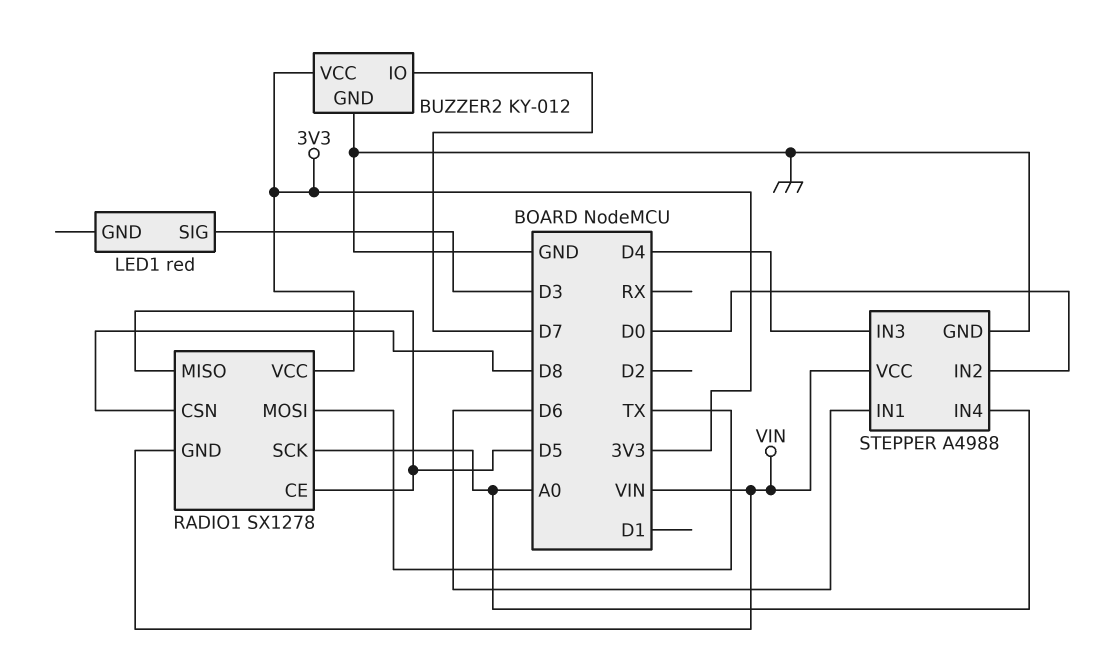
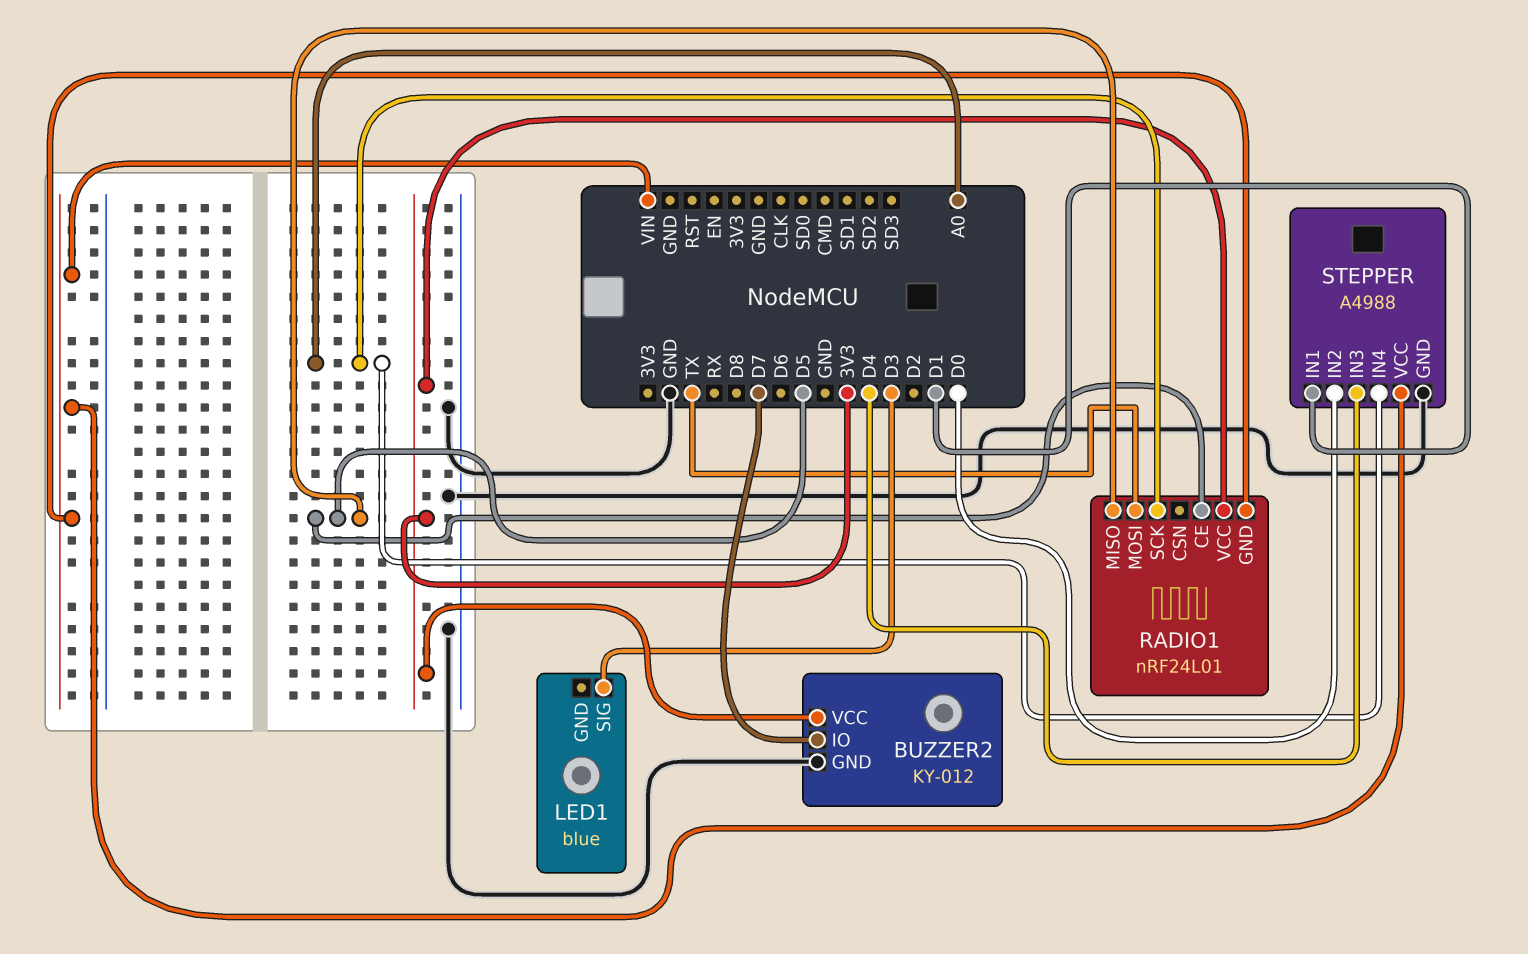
LED1: red -> blue
RADIO1: SX1278 -> nRF24L01
RADIO1 pin CSN: D8 -> none
STEPPER pin IN1: D6 -> D1

